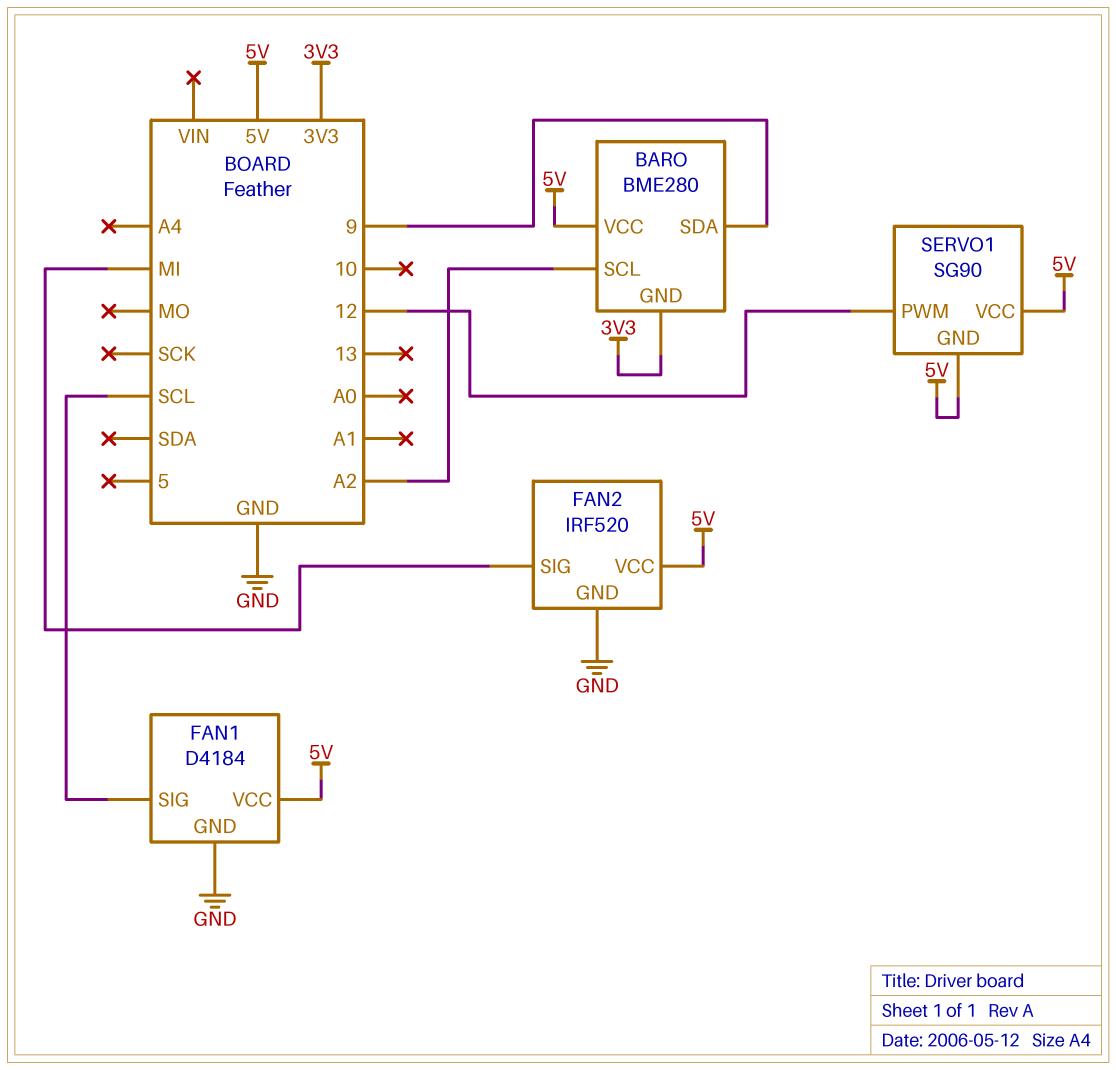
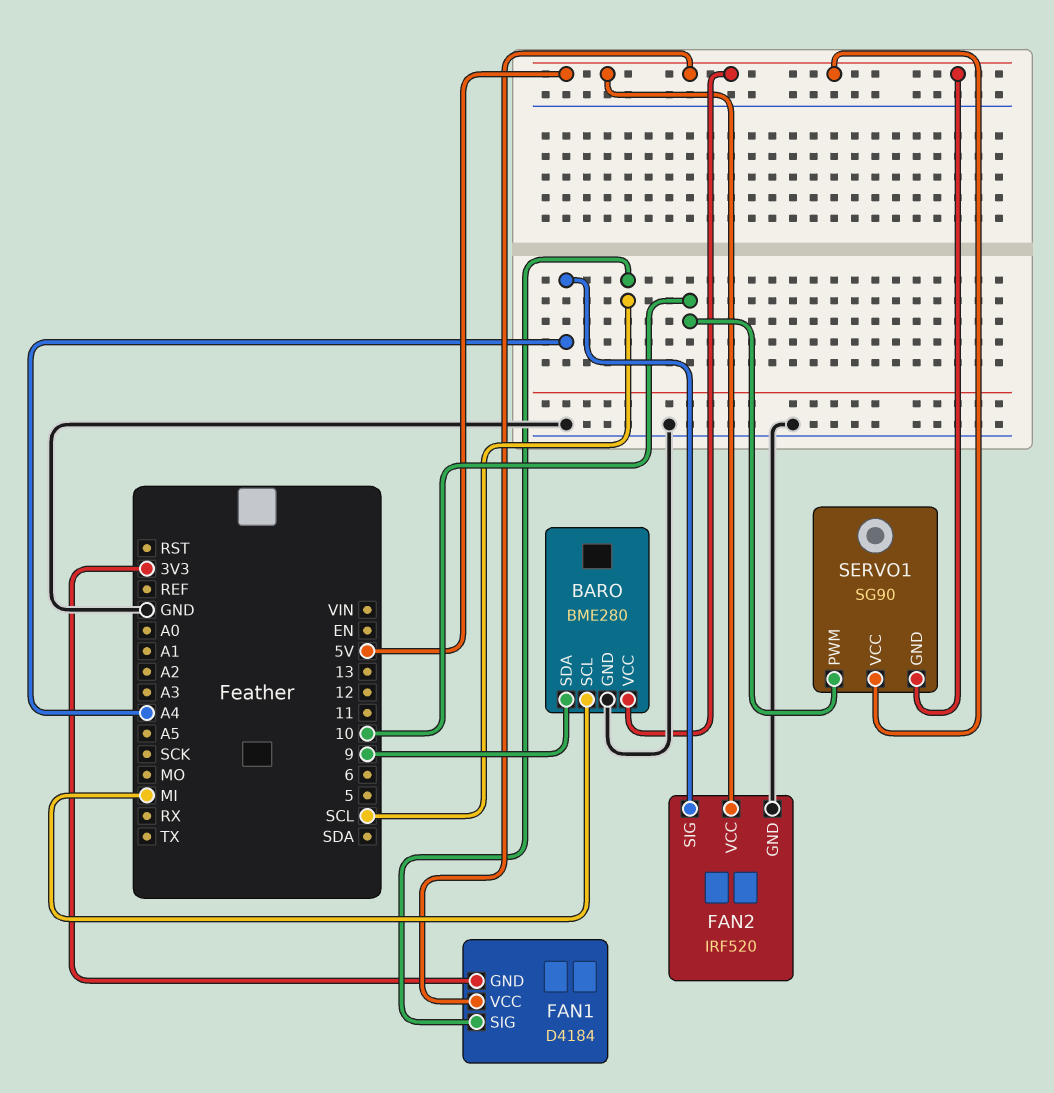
BARO pin GND: 3V3 -> GND
BARO pin SCL: A2 -> MI
FAN1 pin GND: GND -> 3V3
FAN2 pin SIG: MI -> A4
SERVO1 pin PWM: 12 -> 10

